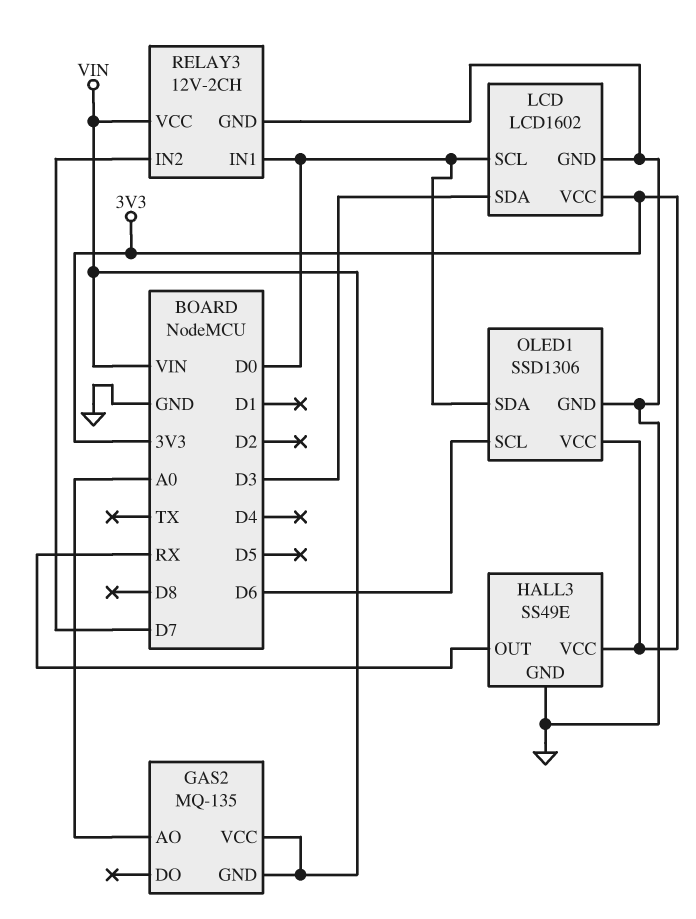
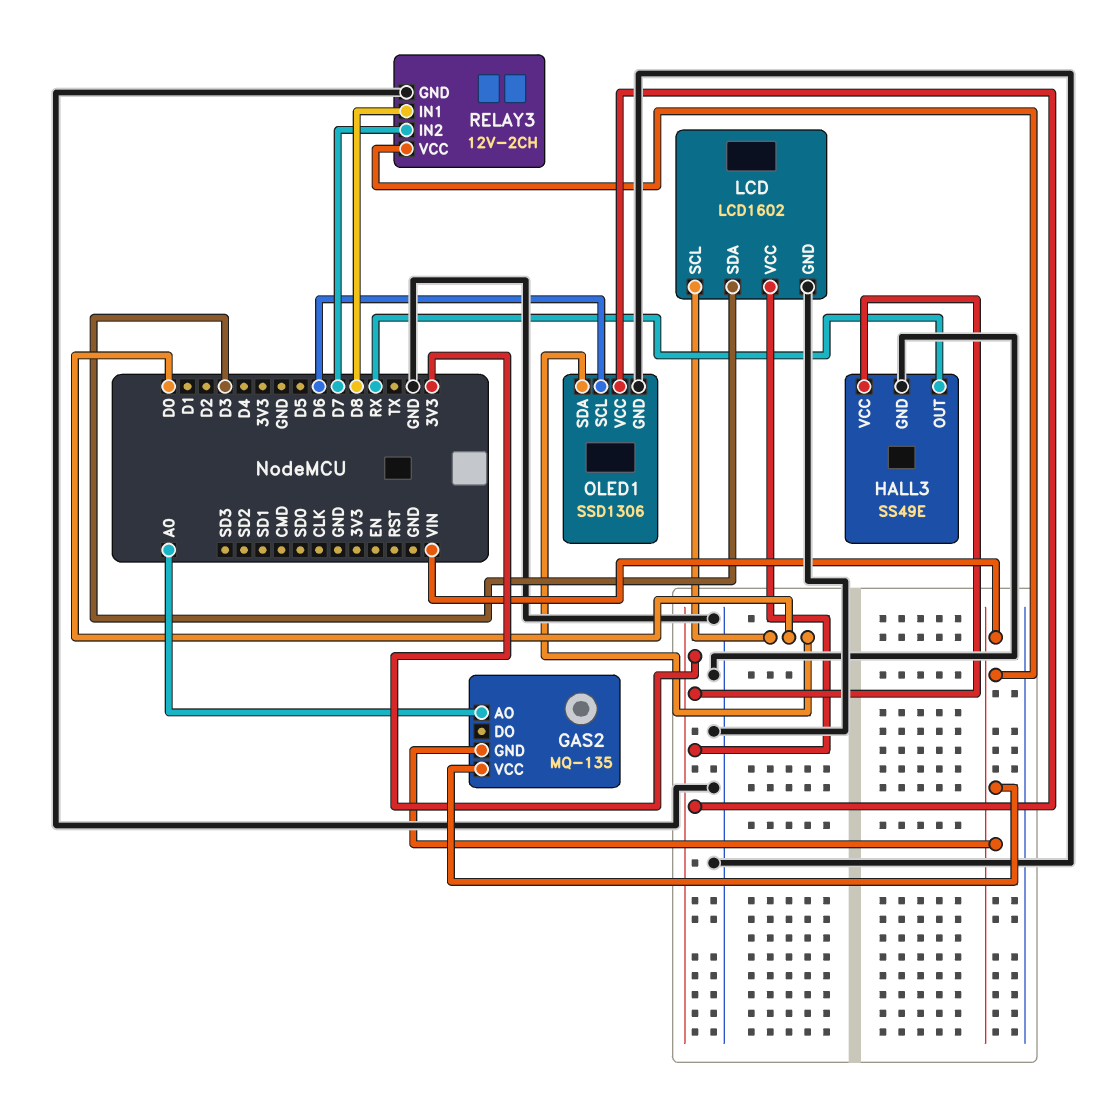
RELAY3 pin IN1: D0 -> D8

